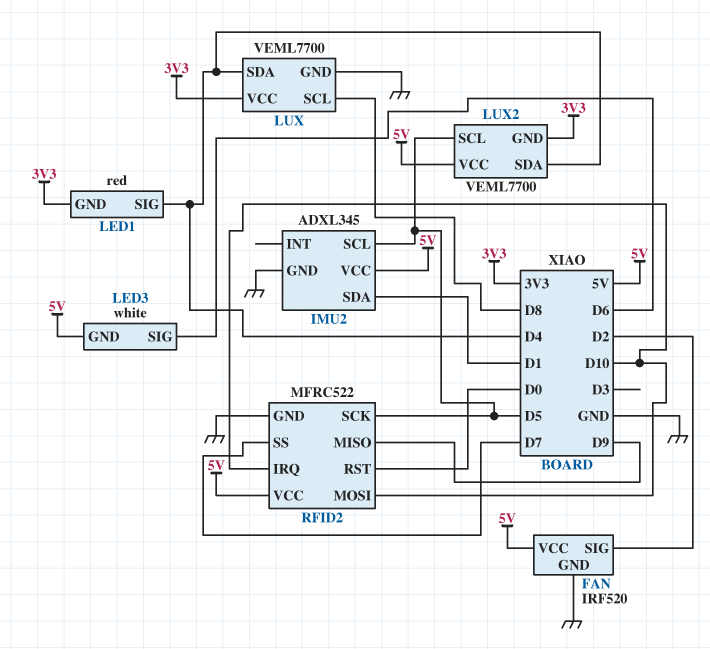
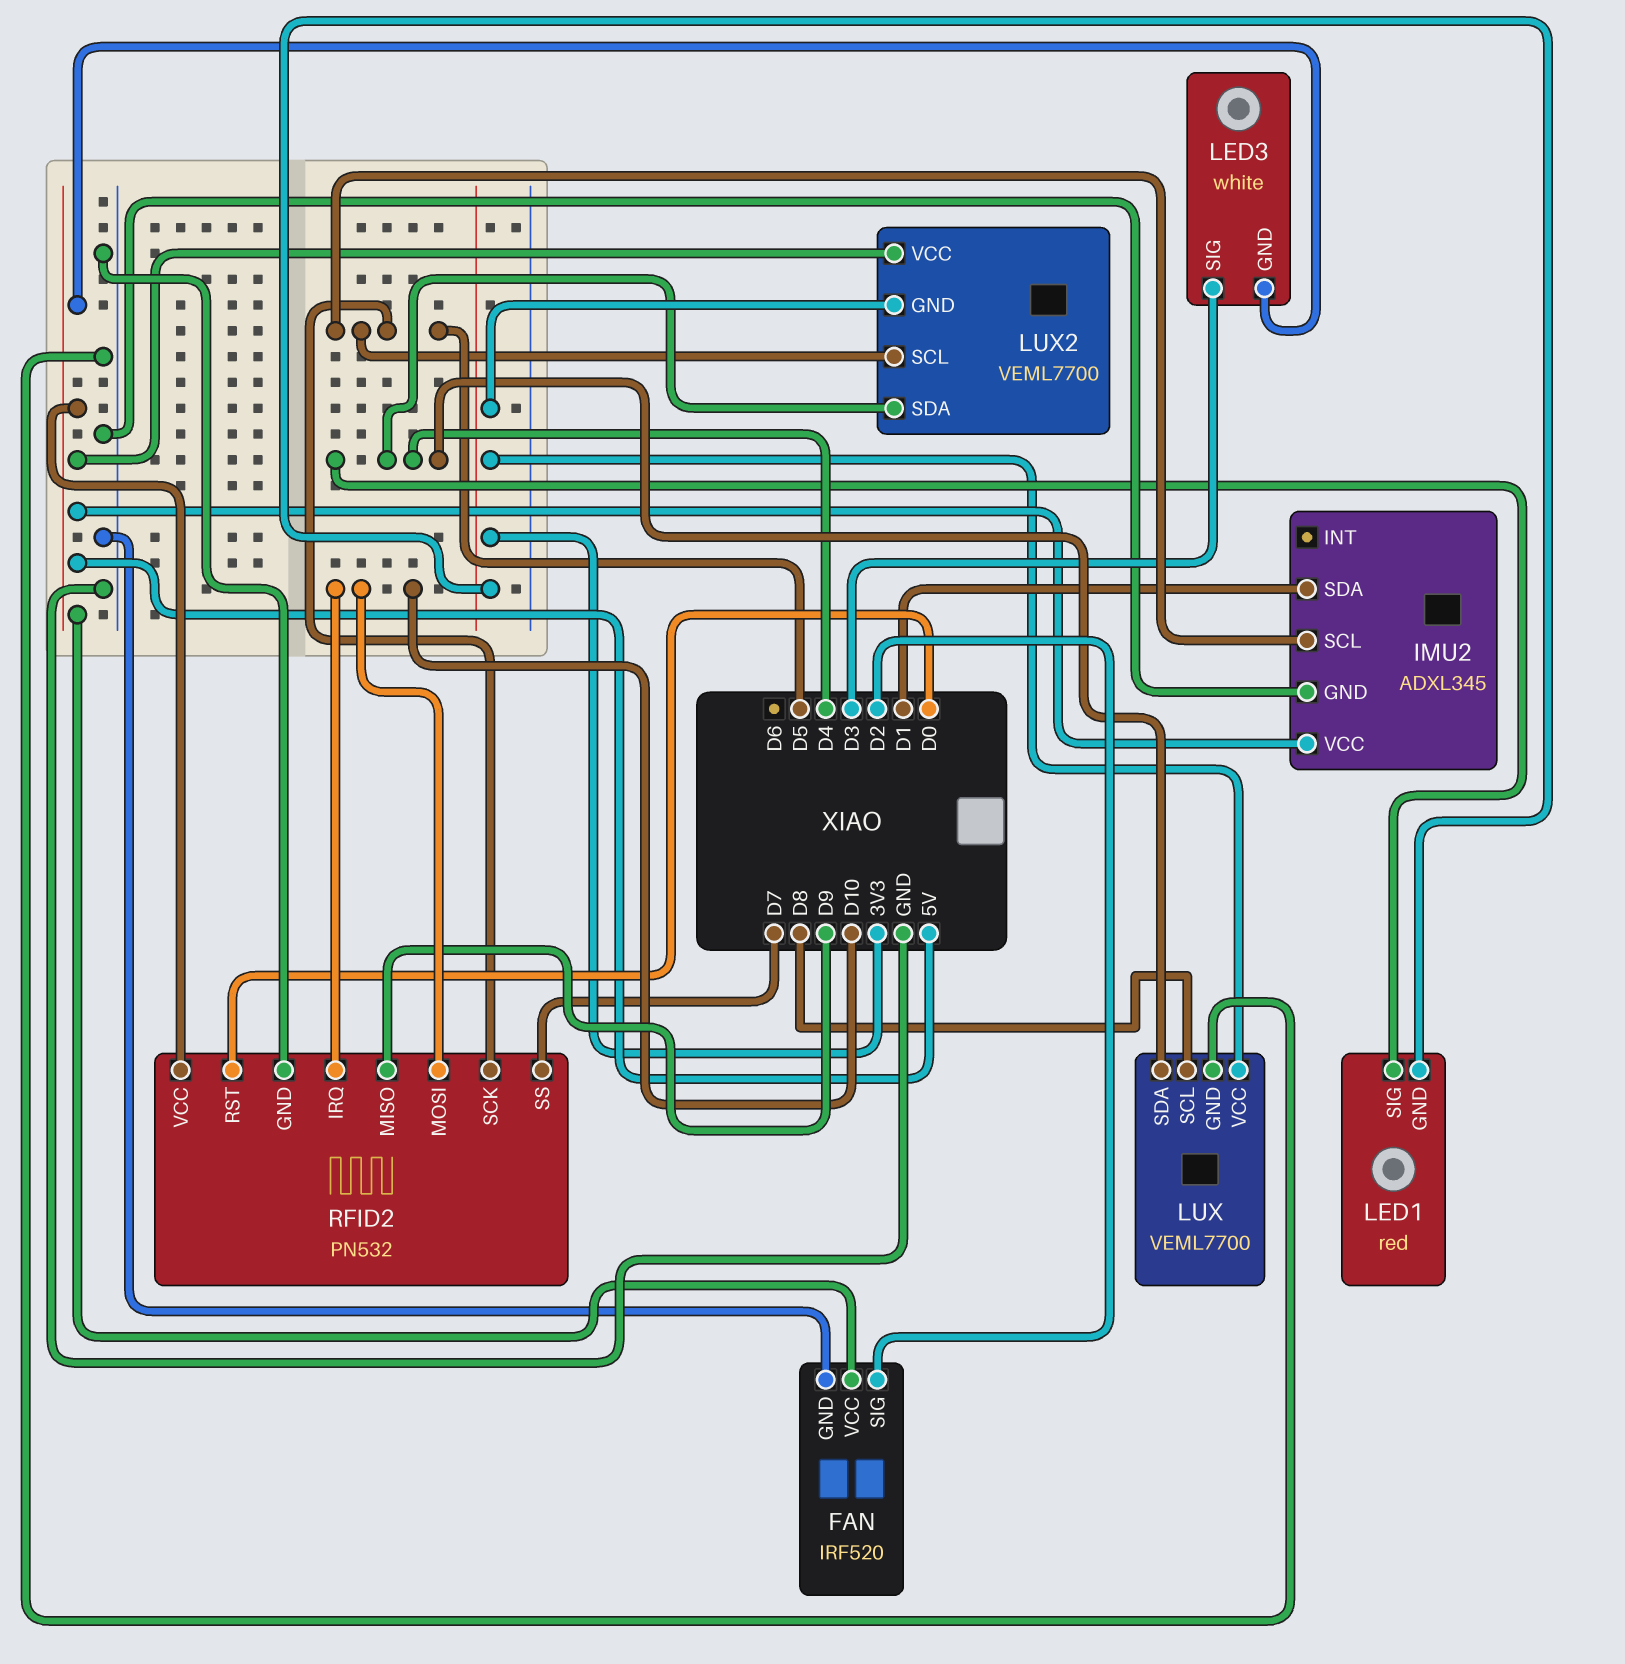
LED3 pin SIG: D6 -> D3
RFID2: MFRC522 -> PN532

